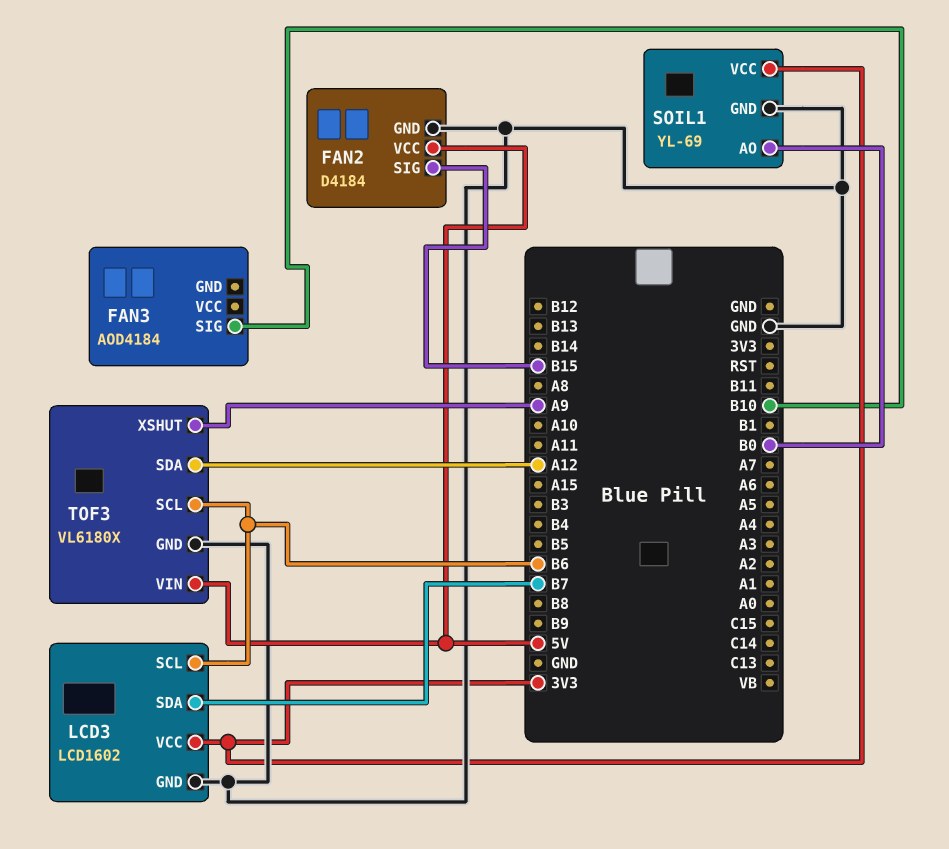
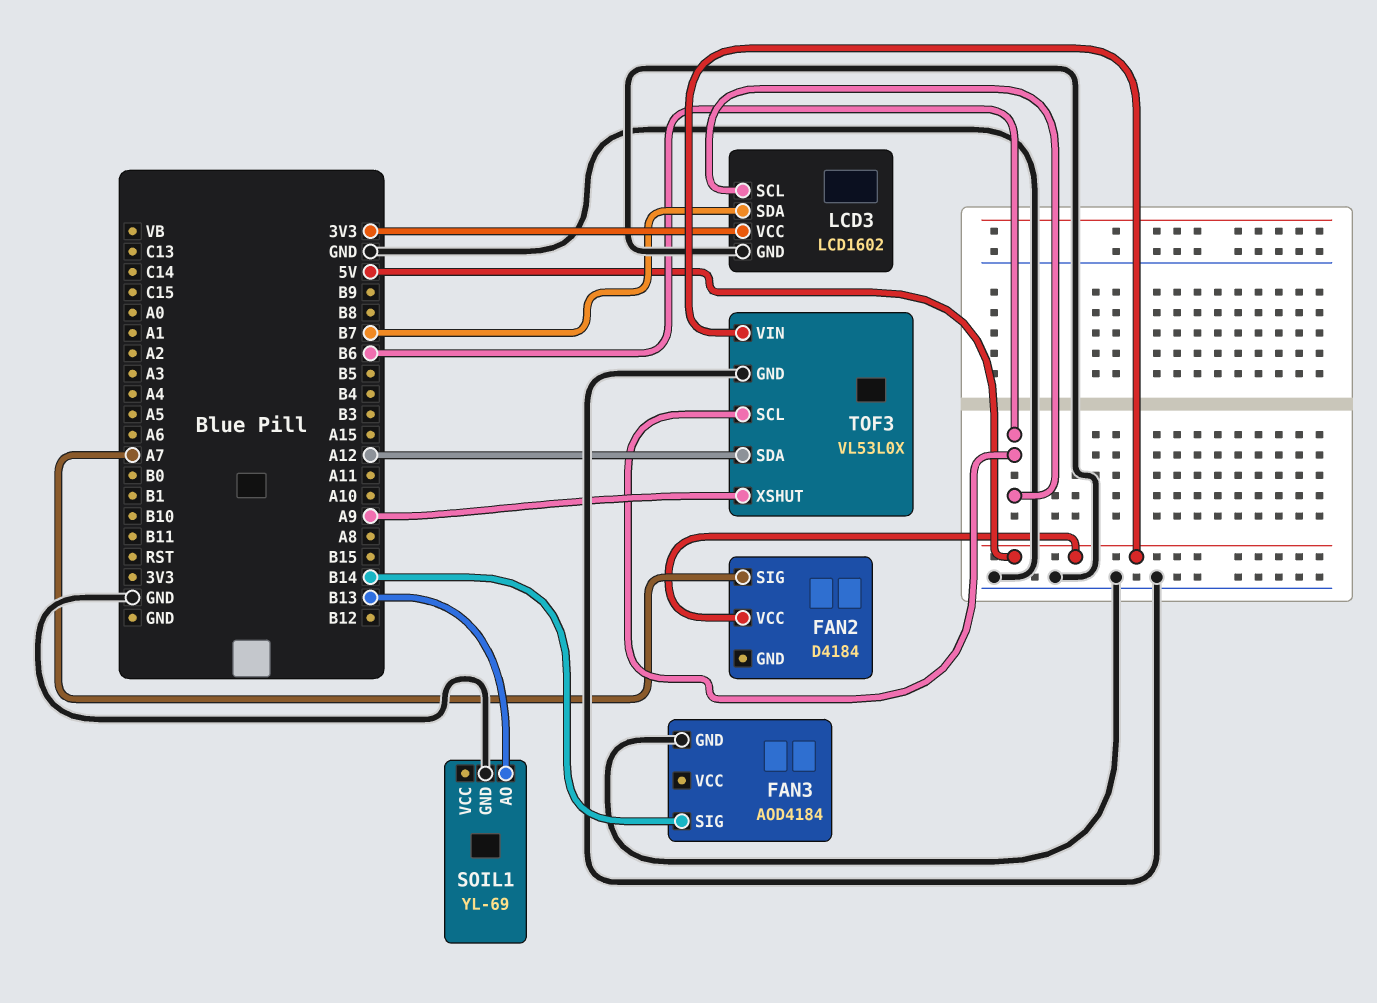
FAN2 pin GND: GND -> none
FAN2 pin SIG: B15 -> A7
FAN3 pin GND: none -> GND
FAN3 pin SIG: B10 -> B14
SOIL1 pin AO: B0 -> B13
SOIL1 pin VCC: 3V3 -> none
TOF3: VL6180X -> VL53L0X

